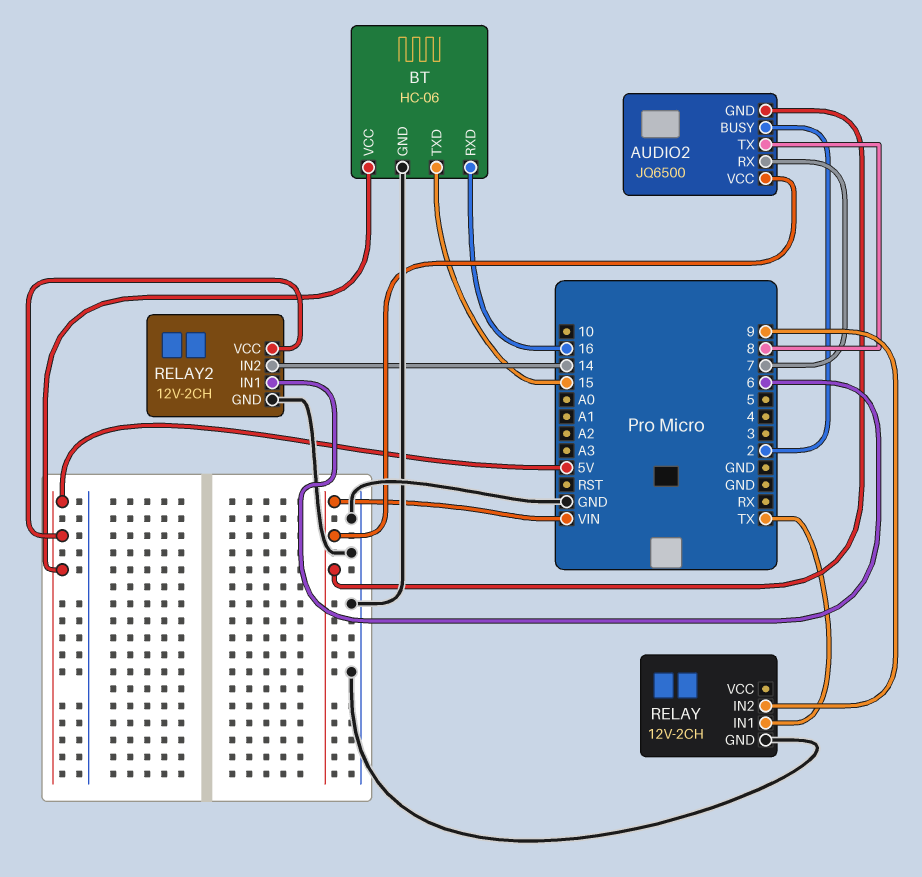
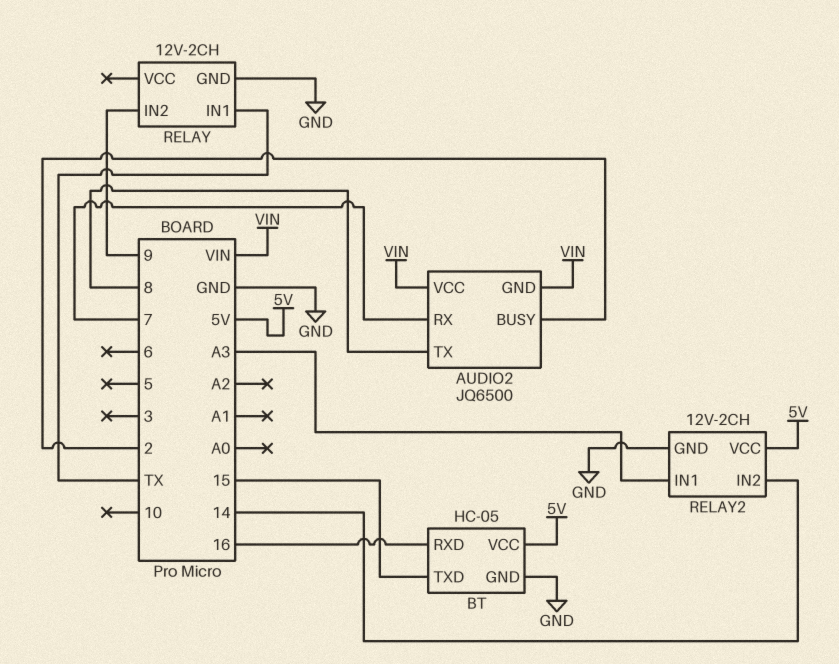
BT: HC-06 -> HC-05
RELAY2 pin IN1: 6 -> A3

